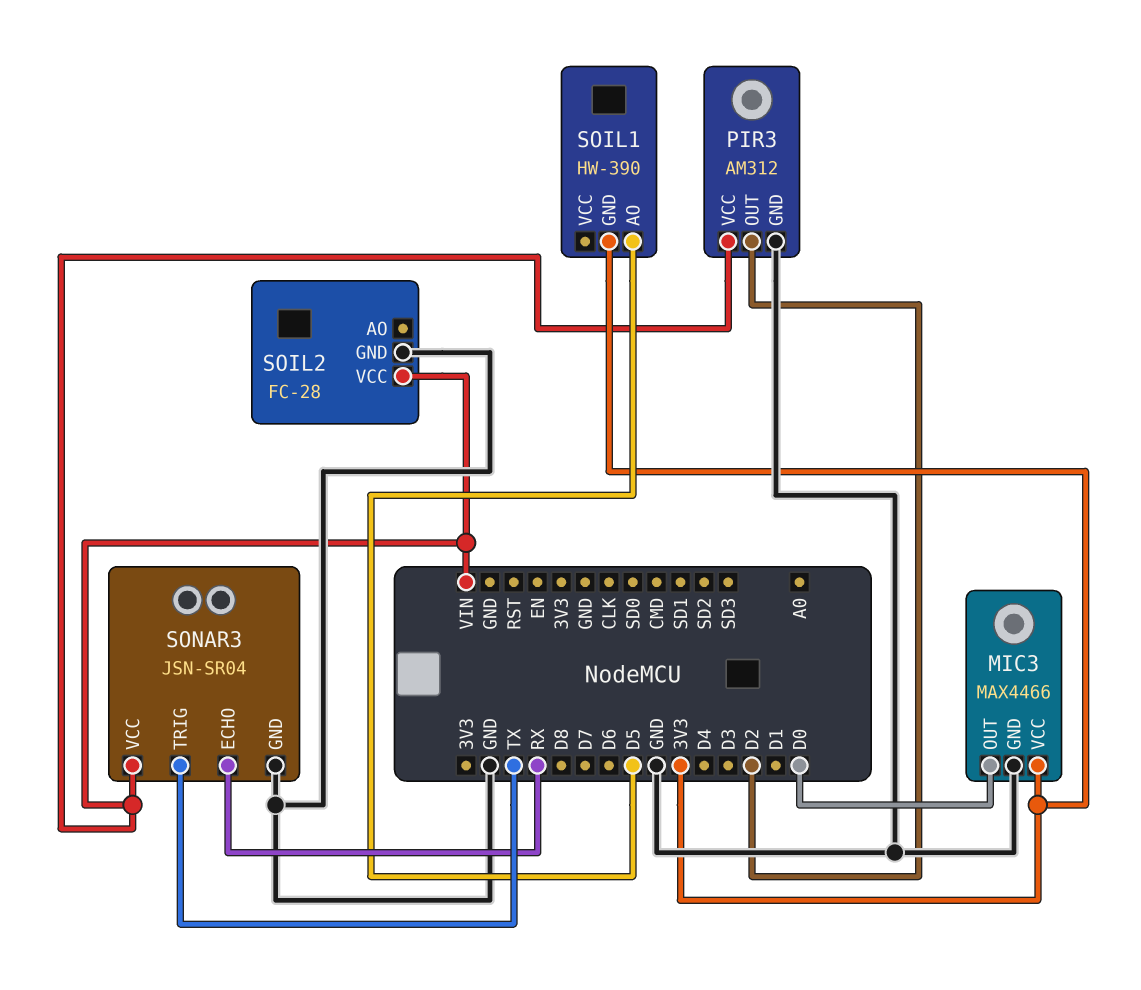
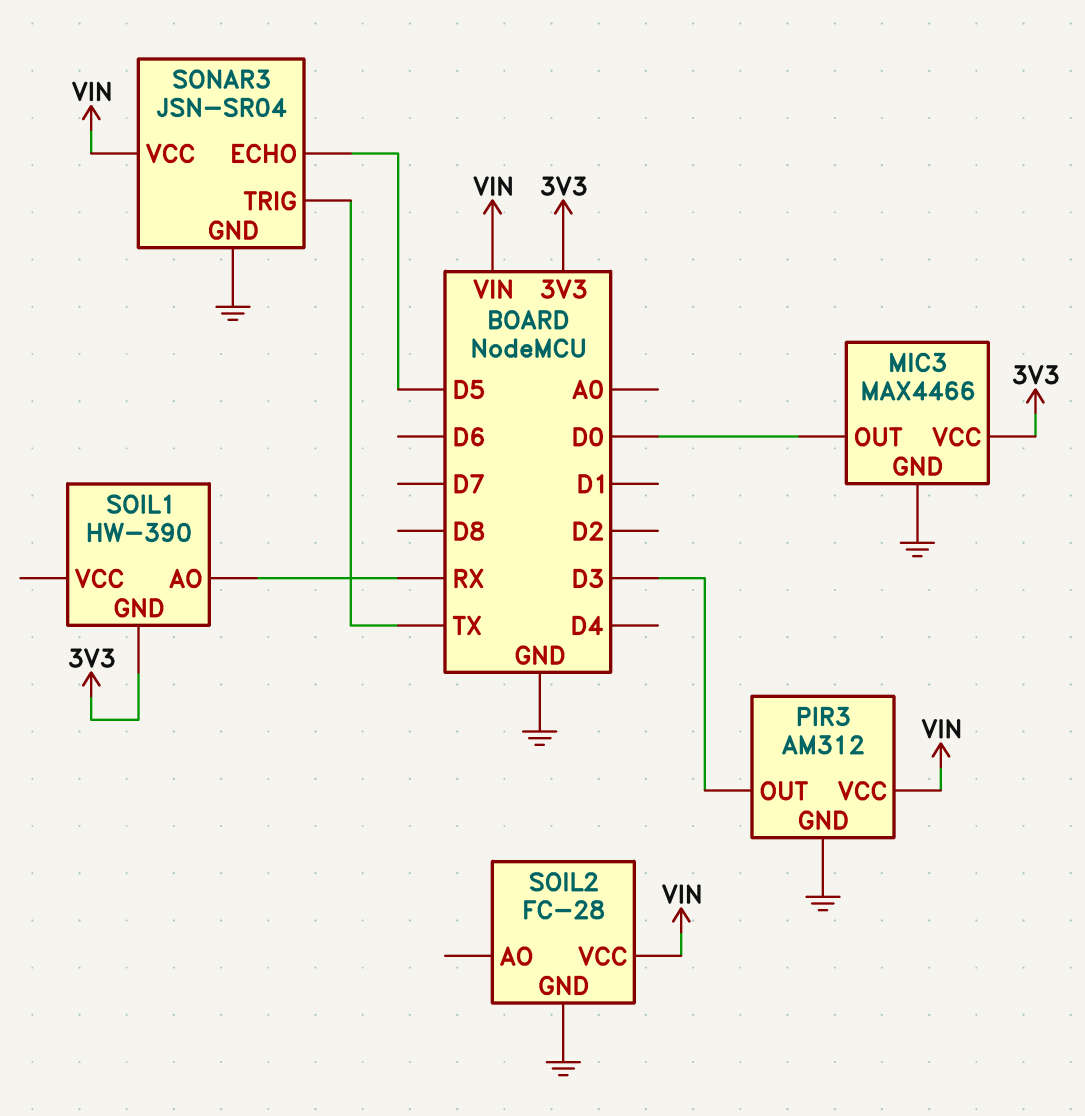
PIR3 pin OUT: D2 -> D3
SOIL1 pin AO: D5 -> RX
SONAR3 pin ECHO: RX -> D5

